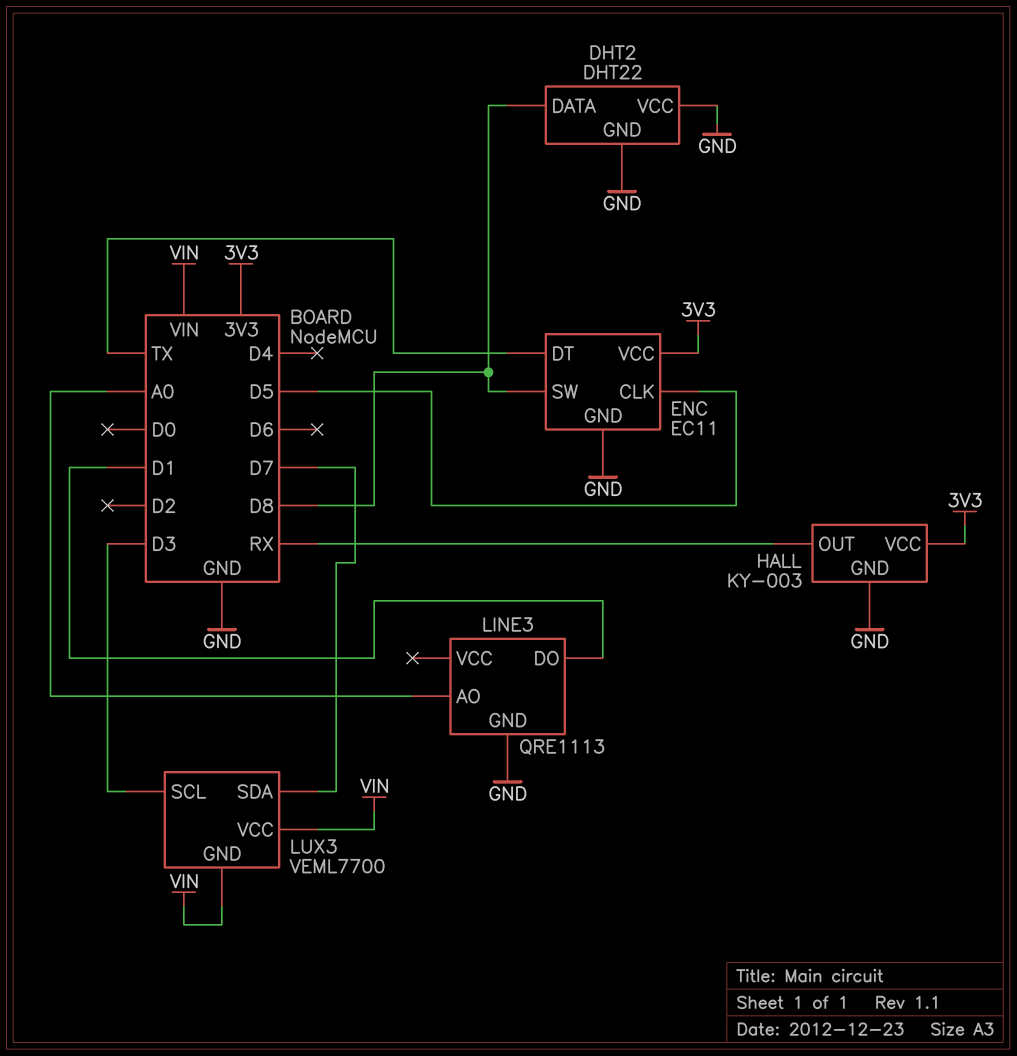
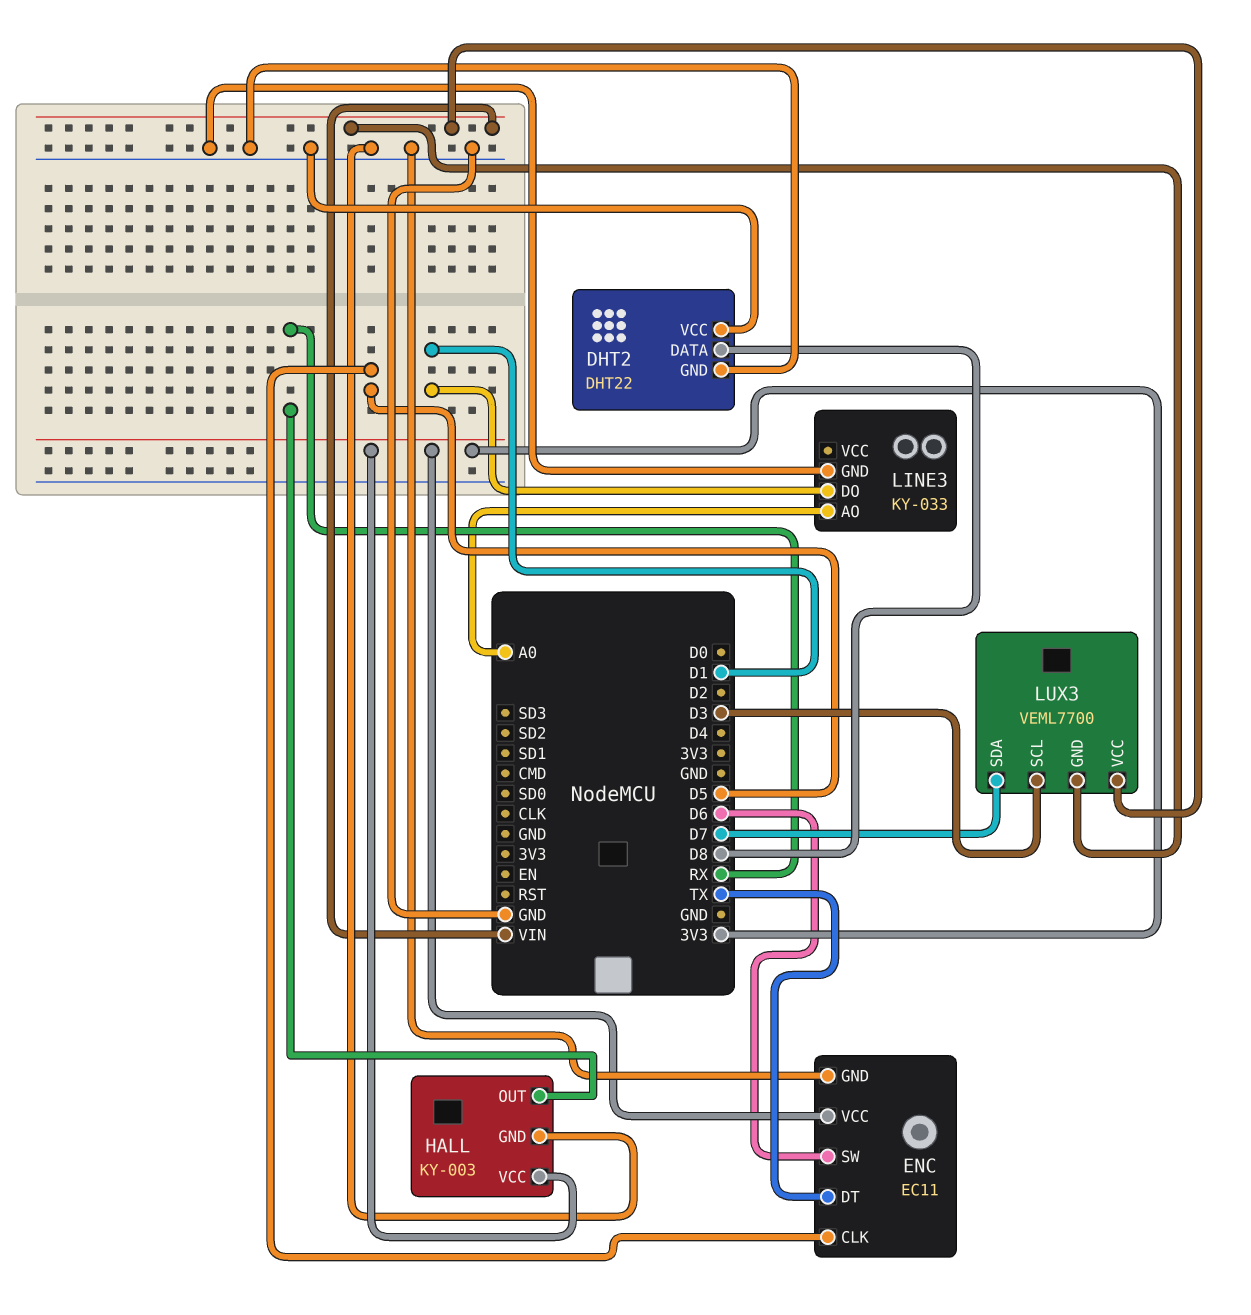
ENC pin SW: D8 -> D6
LINE3: QRE1113 -> KY-033

